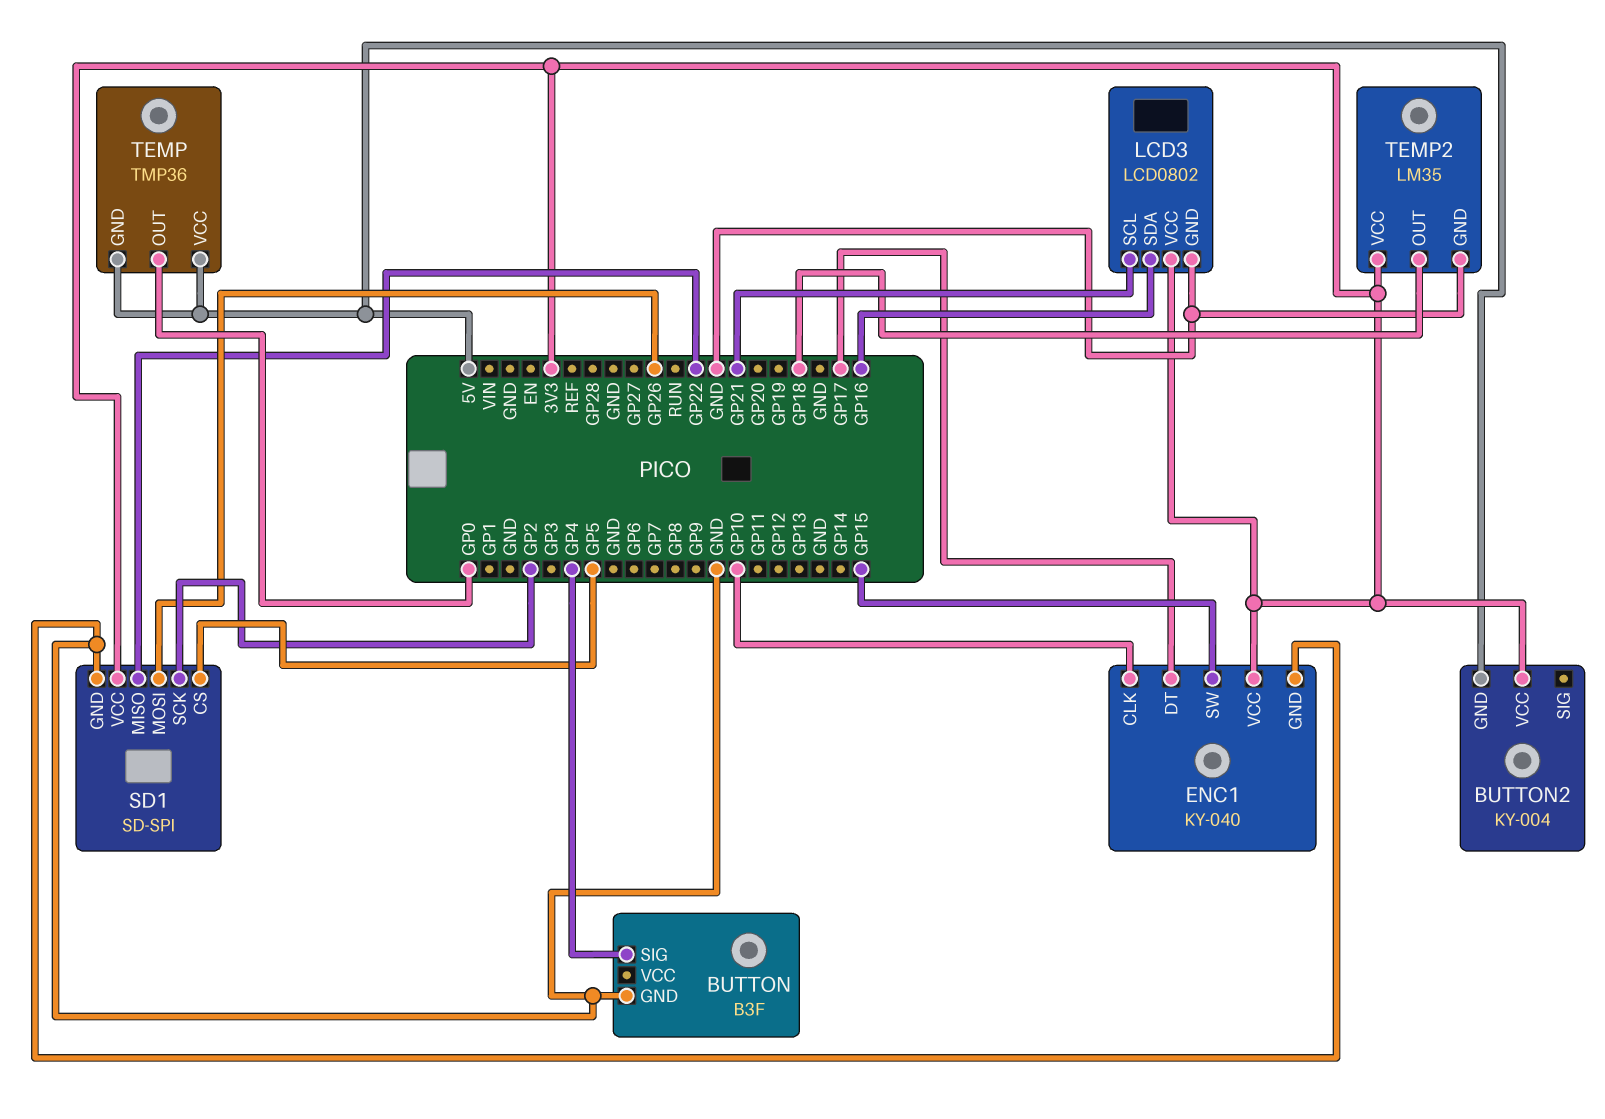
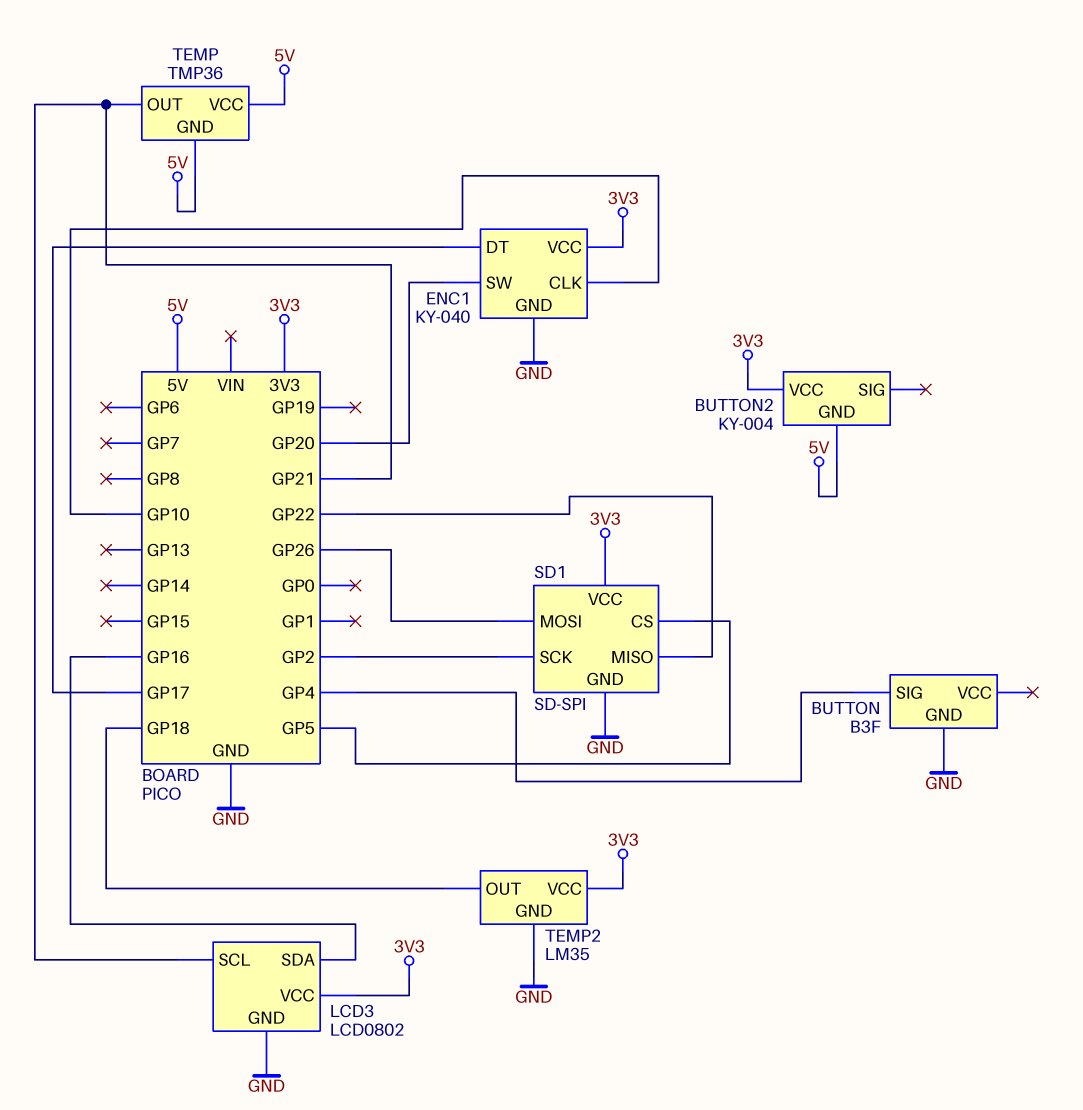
ENC1 pin SW: GP15 -> GP20
TEMP pin OUT: GP0 -> GP21

